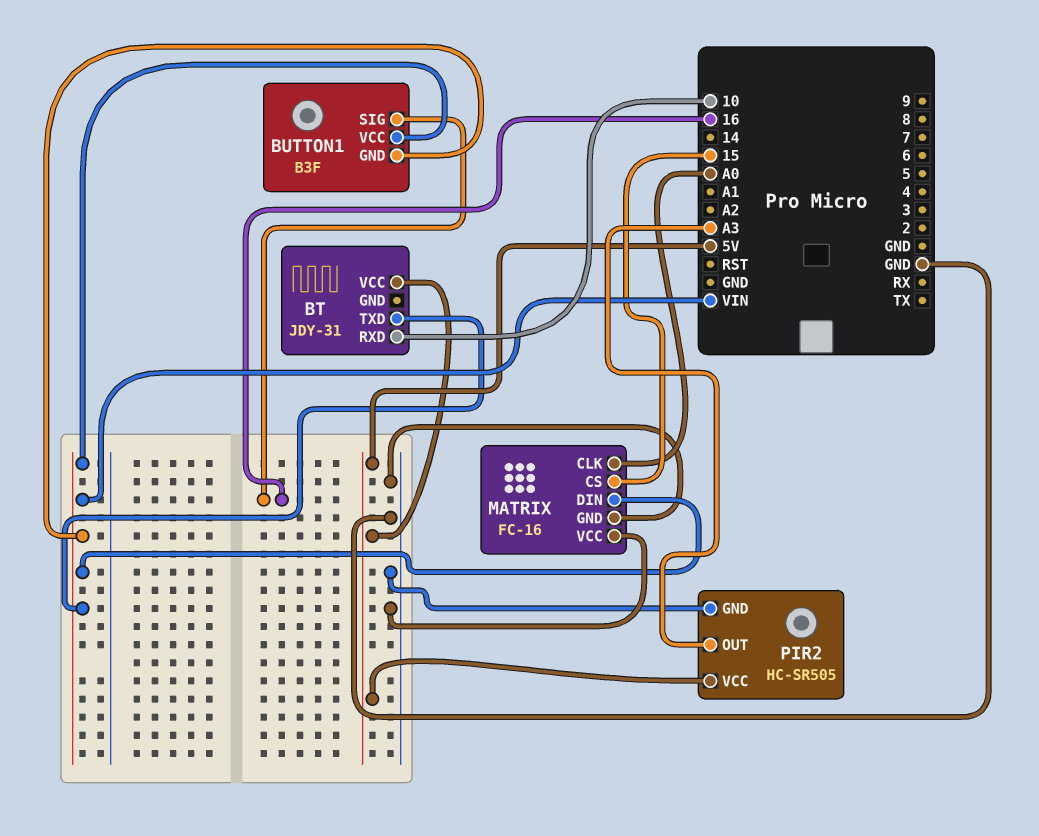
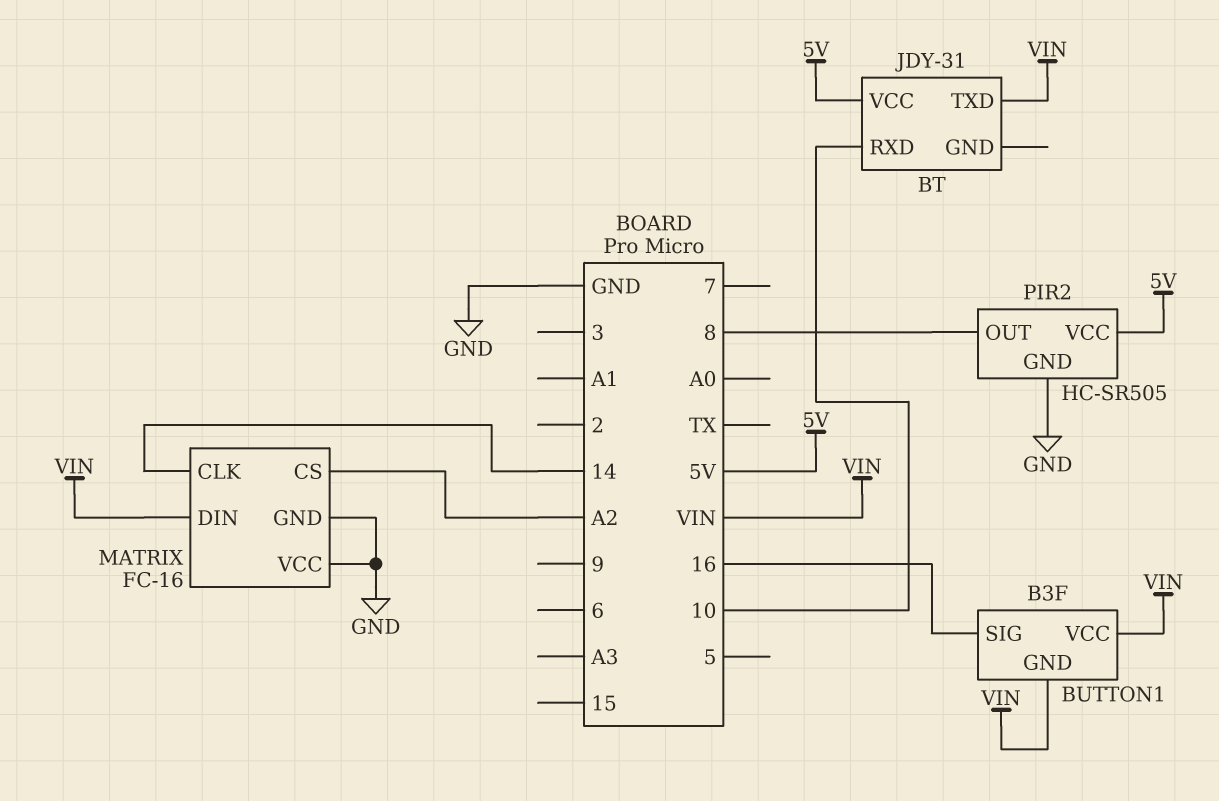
MATRIX pin CLK: A0 -> 14
MATRIX pin CS: 15 -> A2
PIR2 pin OUT: A3 -> 8

